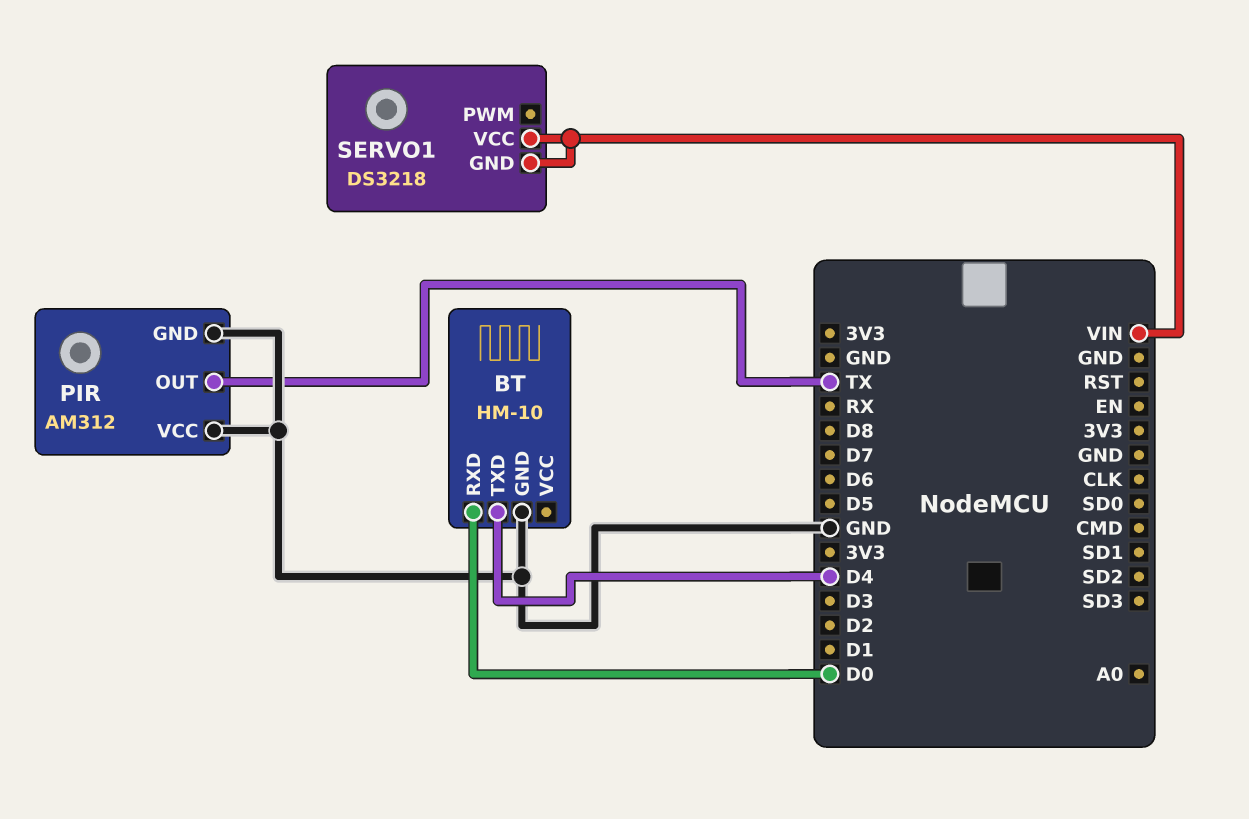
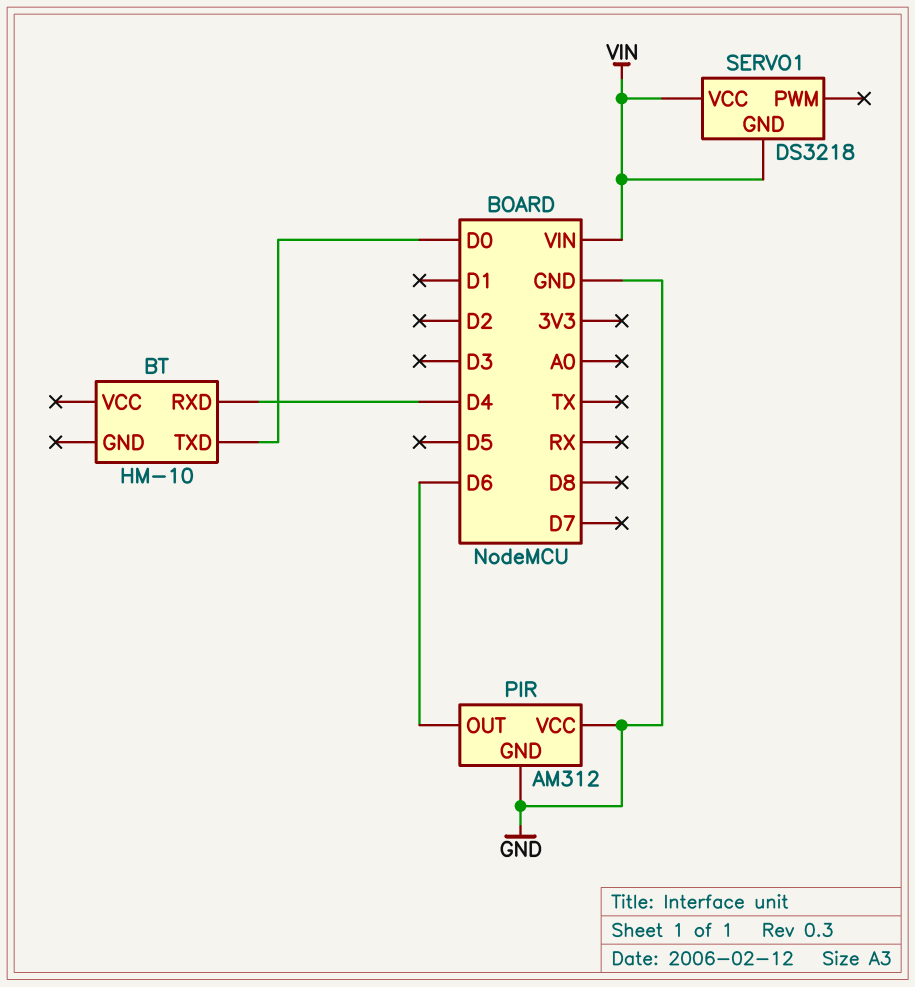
BT pin GND: GND -> none
BT pin RXD: D0 -> D4
BT pin TXD: D4 -> D0
PIR pin OUT: TX -> D6

